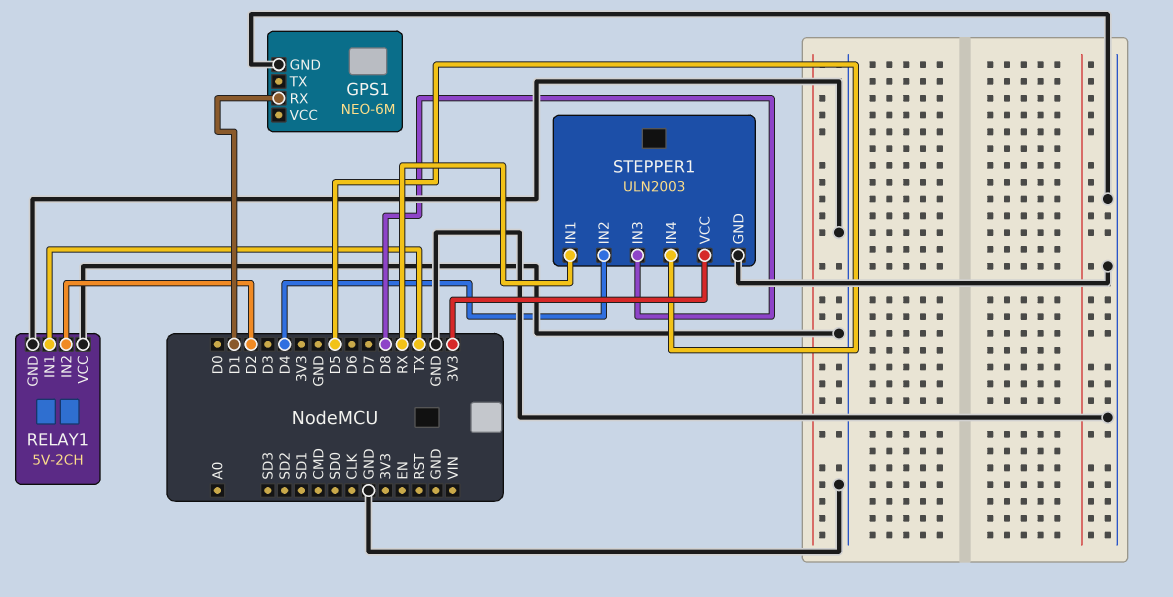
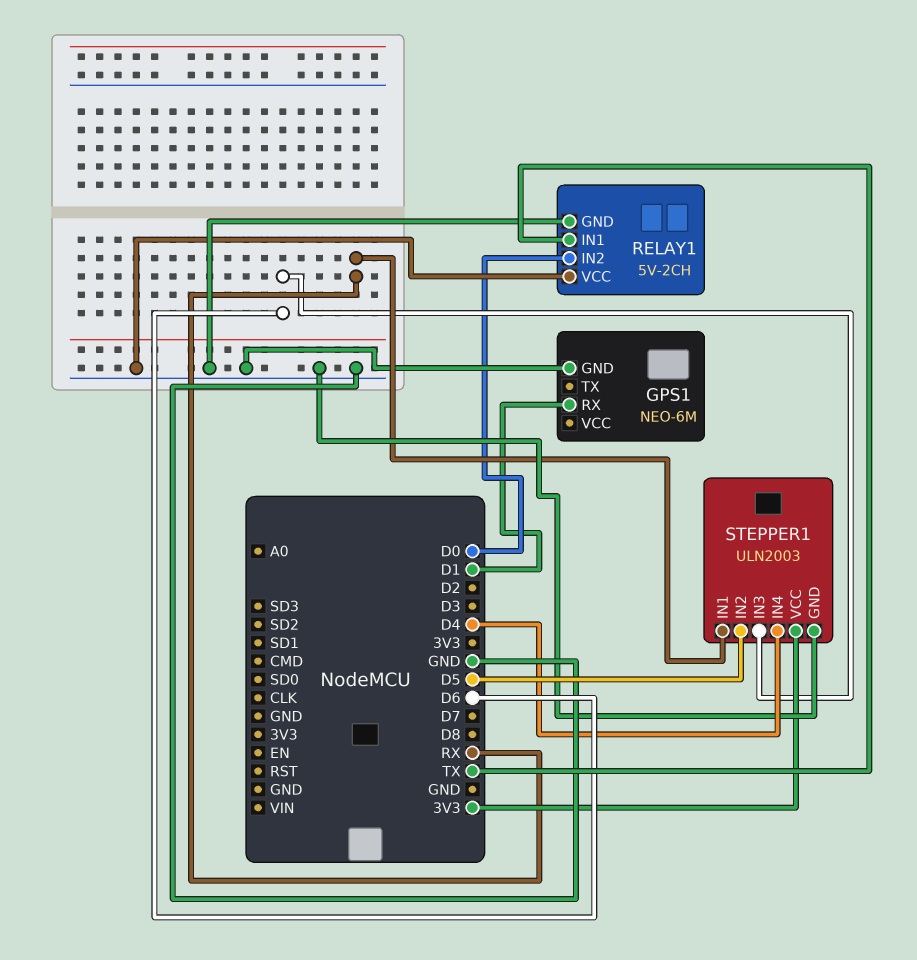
RELAY1 pin IN2: D2 -> D0
STEPPER1 pin IN2: D4 -> D5
STEPPER1 pin IN3: D8 -> D6
STEPPER1 pin IN4: D5 -> D4

